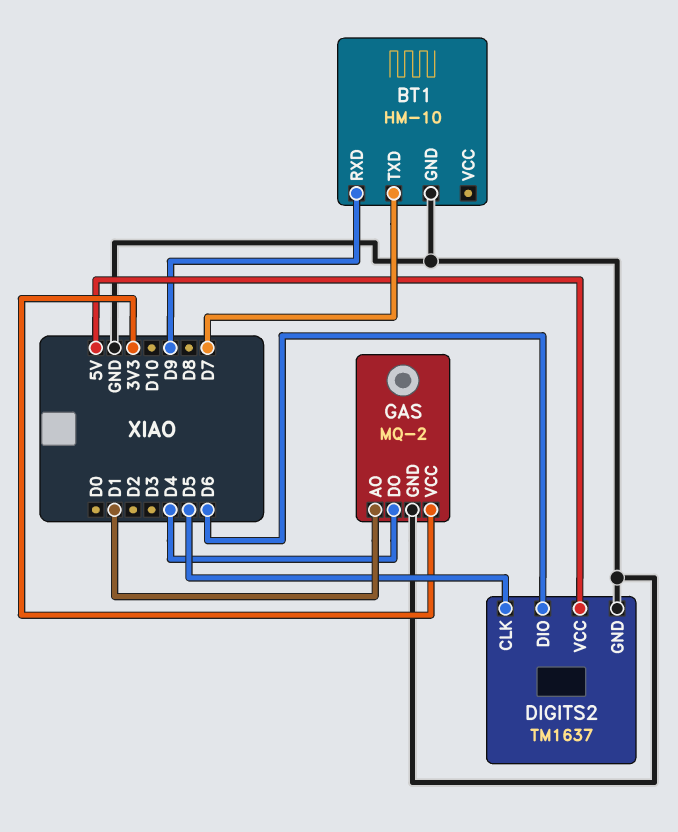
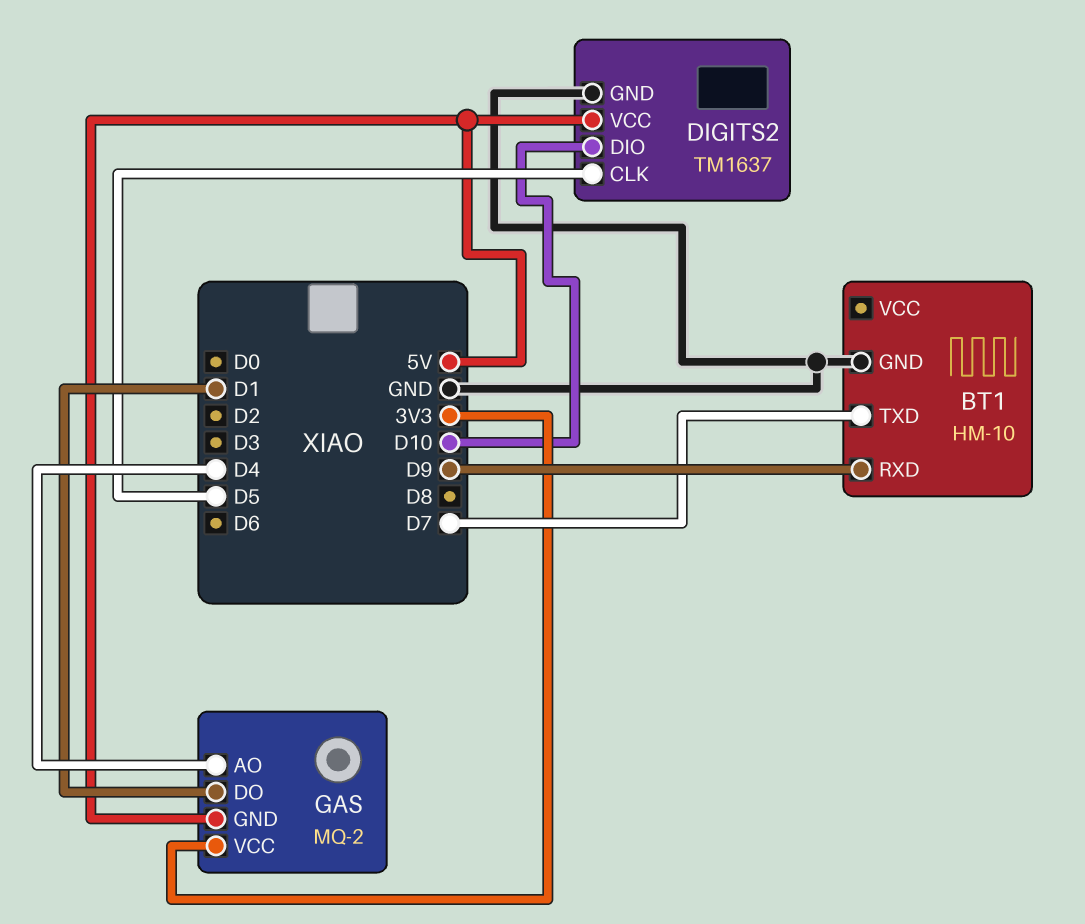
DIGITS2 pin DIO: D6 -> D10
GAS pin AO: D1 -> D4
GAS pin DO: D4 -> D1
GAS pin GND: GND -> 5V

